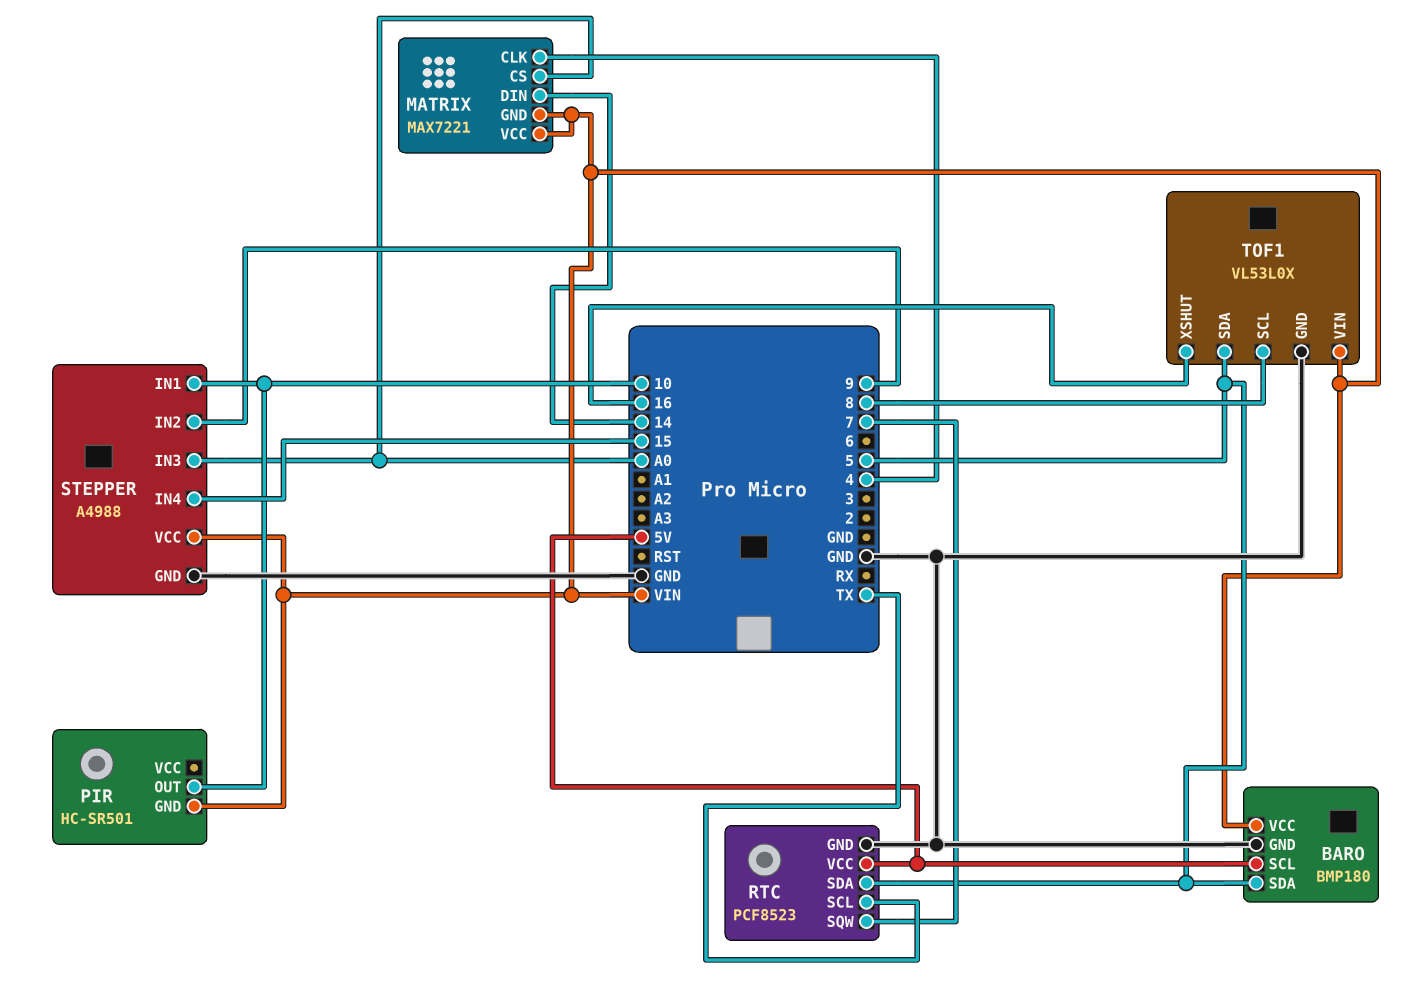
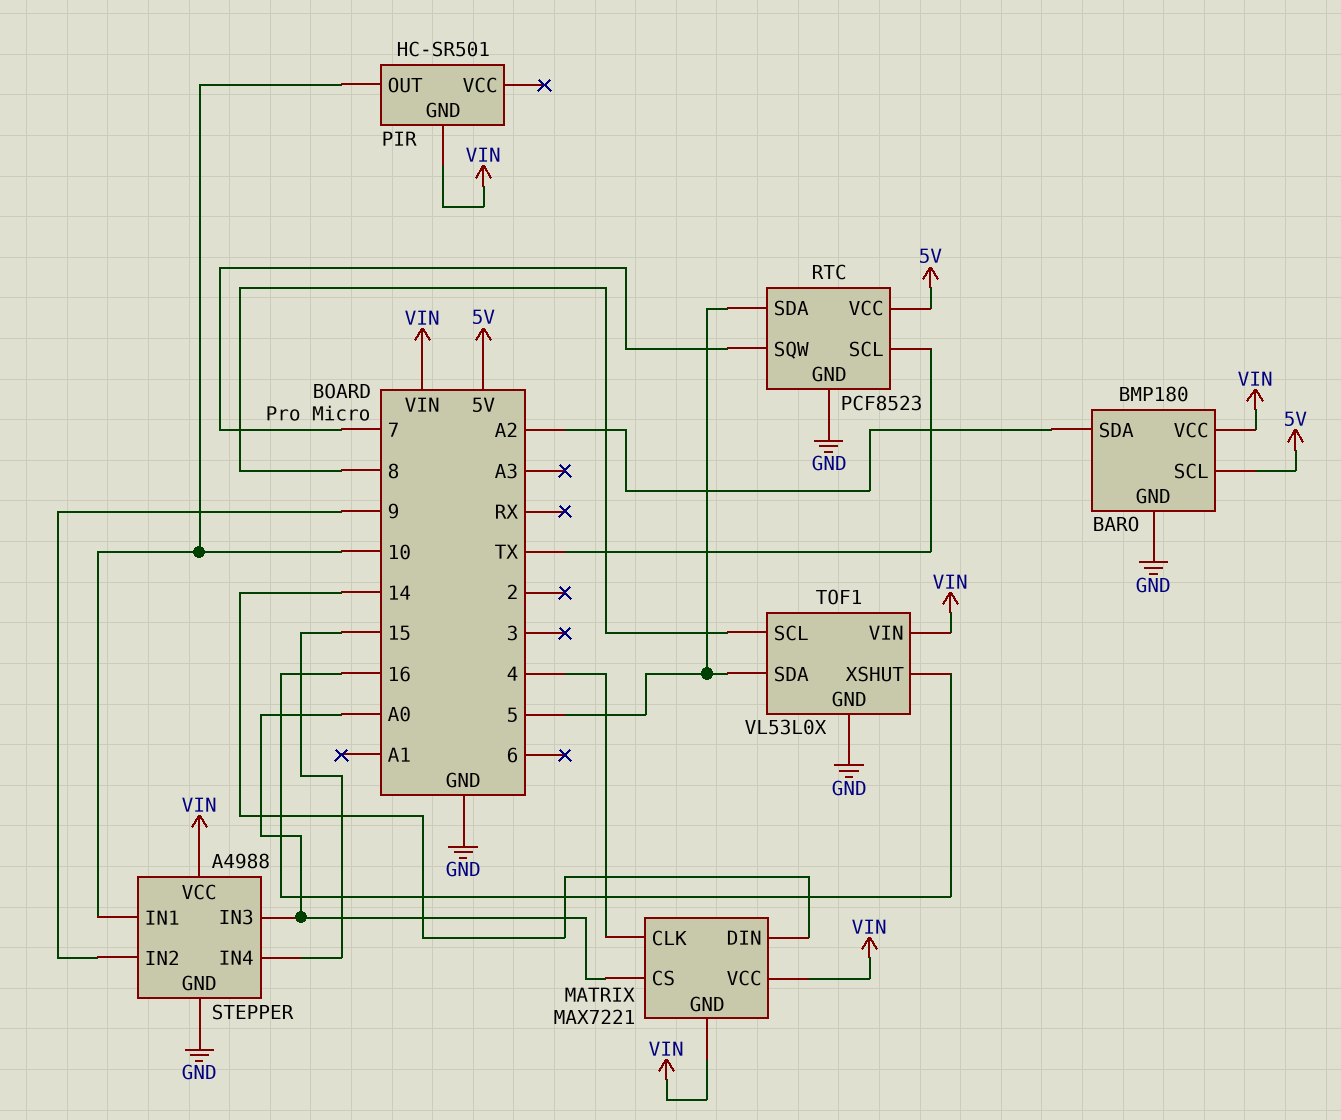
BARO pin SDA: 5 -> A2

